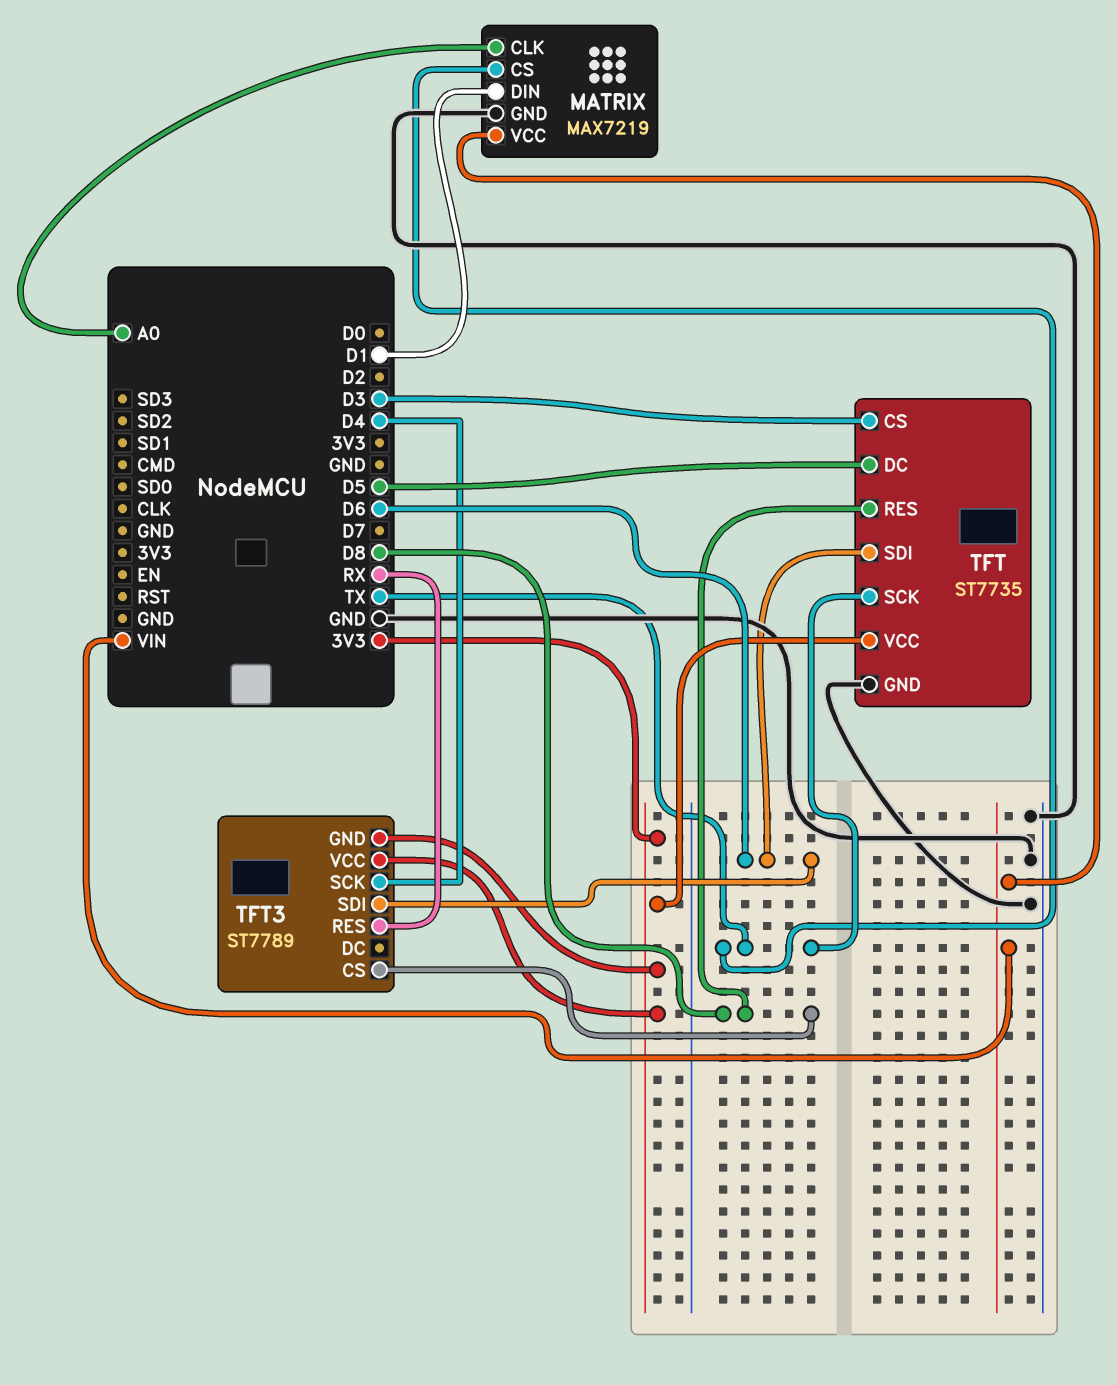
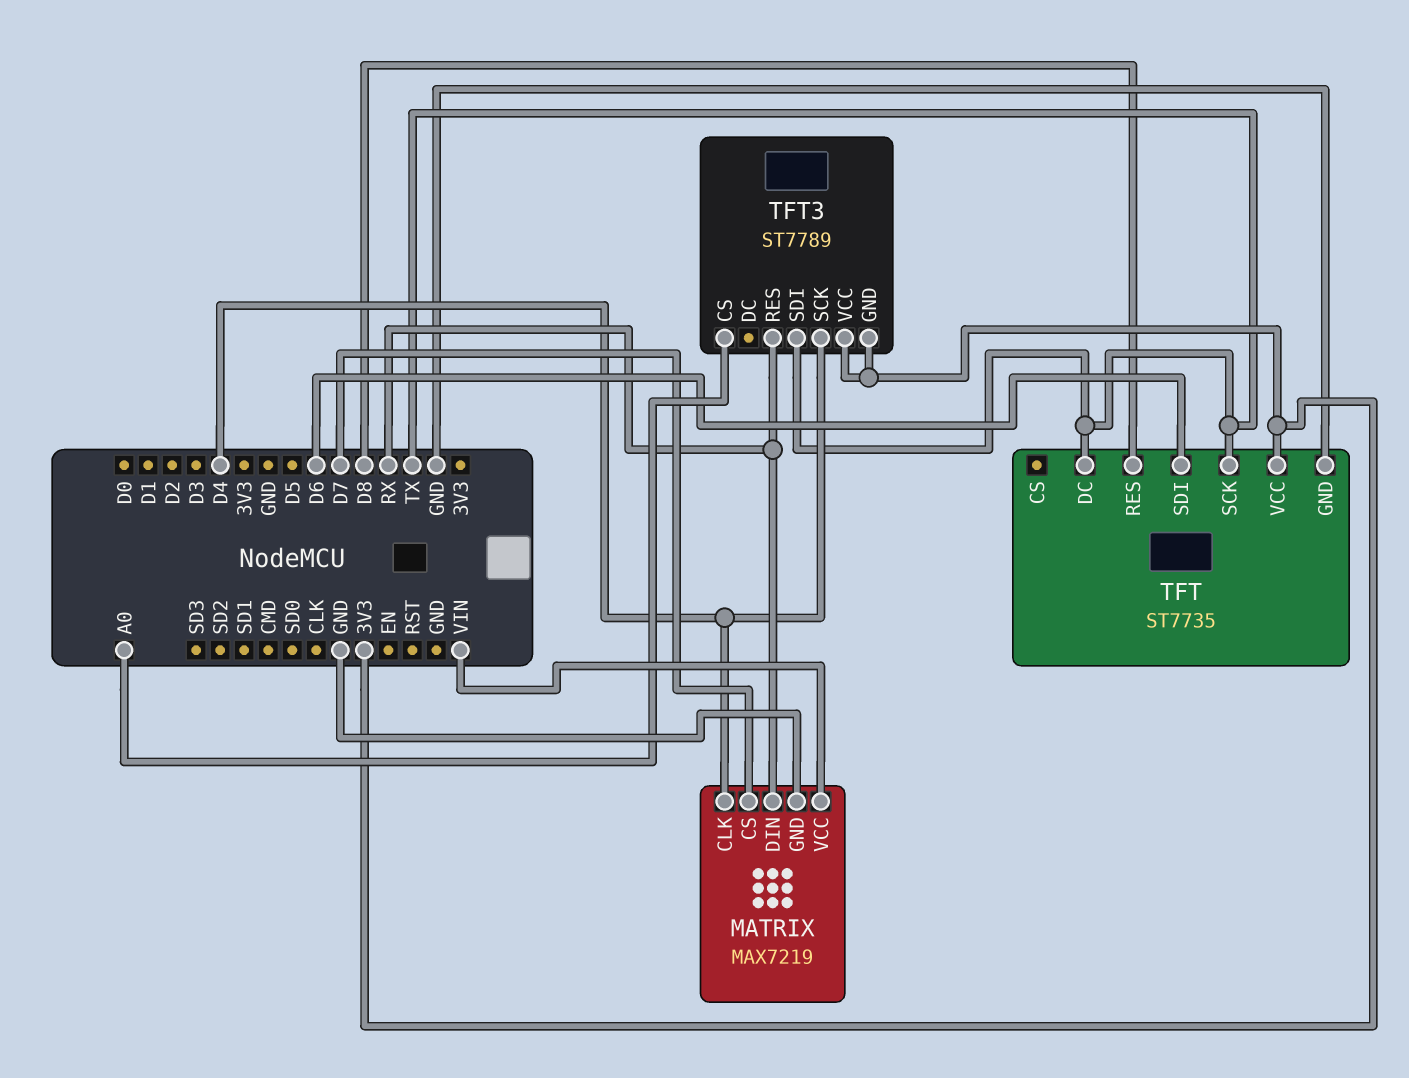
MATRIX pin CLK: A0 -> D4
MATRIX pin CS: TX -> D7
MATRIX pin DIN: D1 -> RX
TFT pin CS: D3 -> none
TFT pin DC: D5 -> TX
TFT3 pin CS: D8 -> A0
TFT3 pin SDI: D6 -> TX

